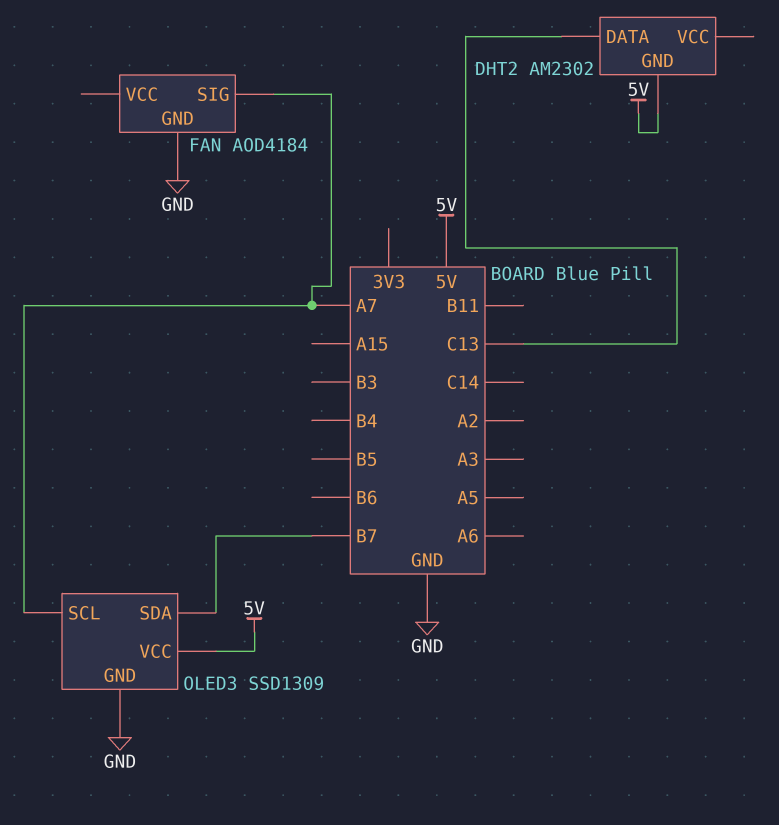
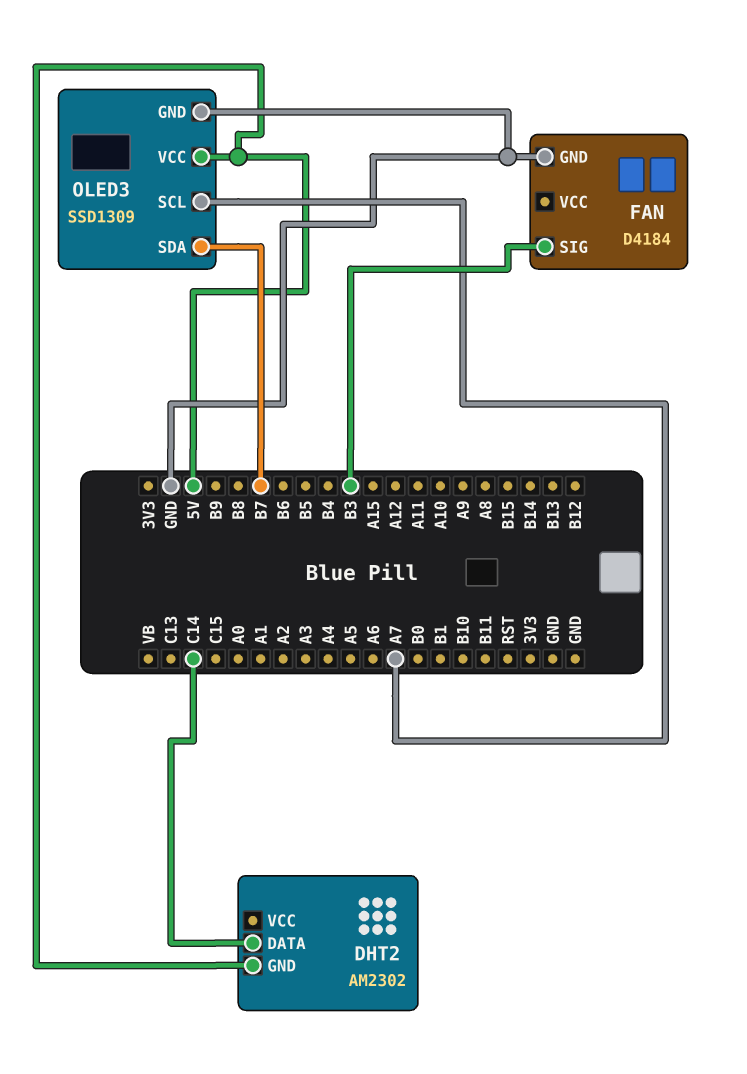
DHT2 pin DATA: C13 -> C14
FAN: AOD4184 -> D4184
FAN pin SIG: A7 -> B3

